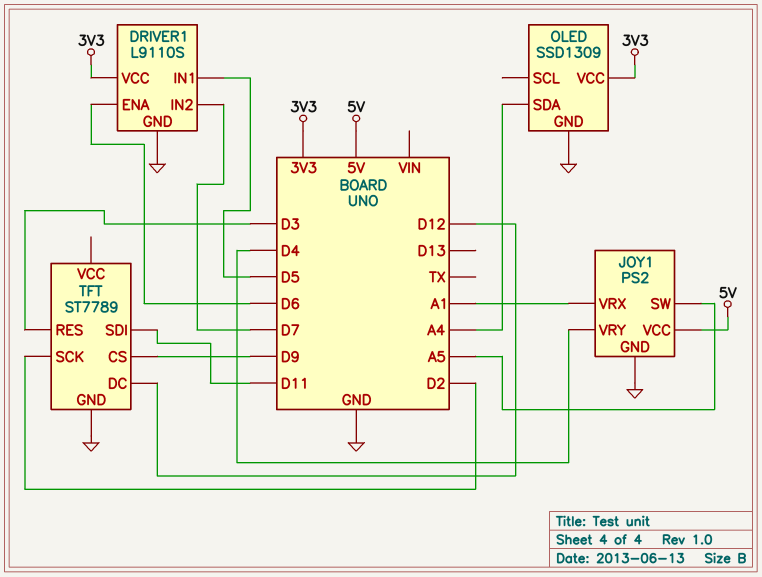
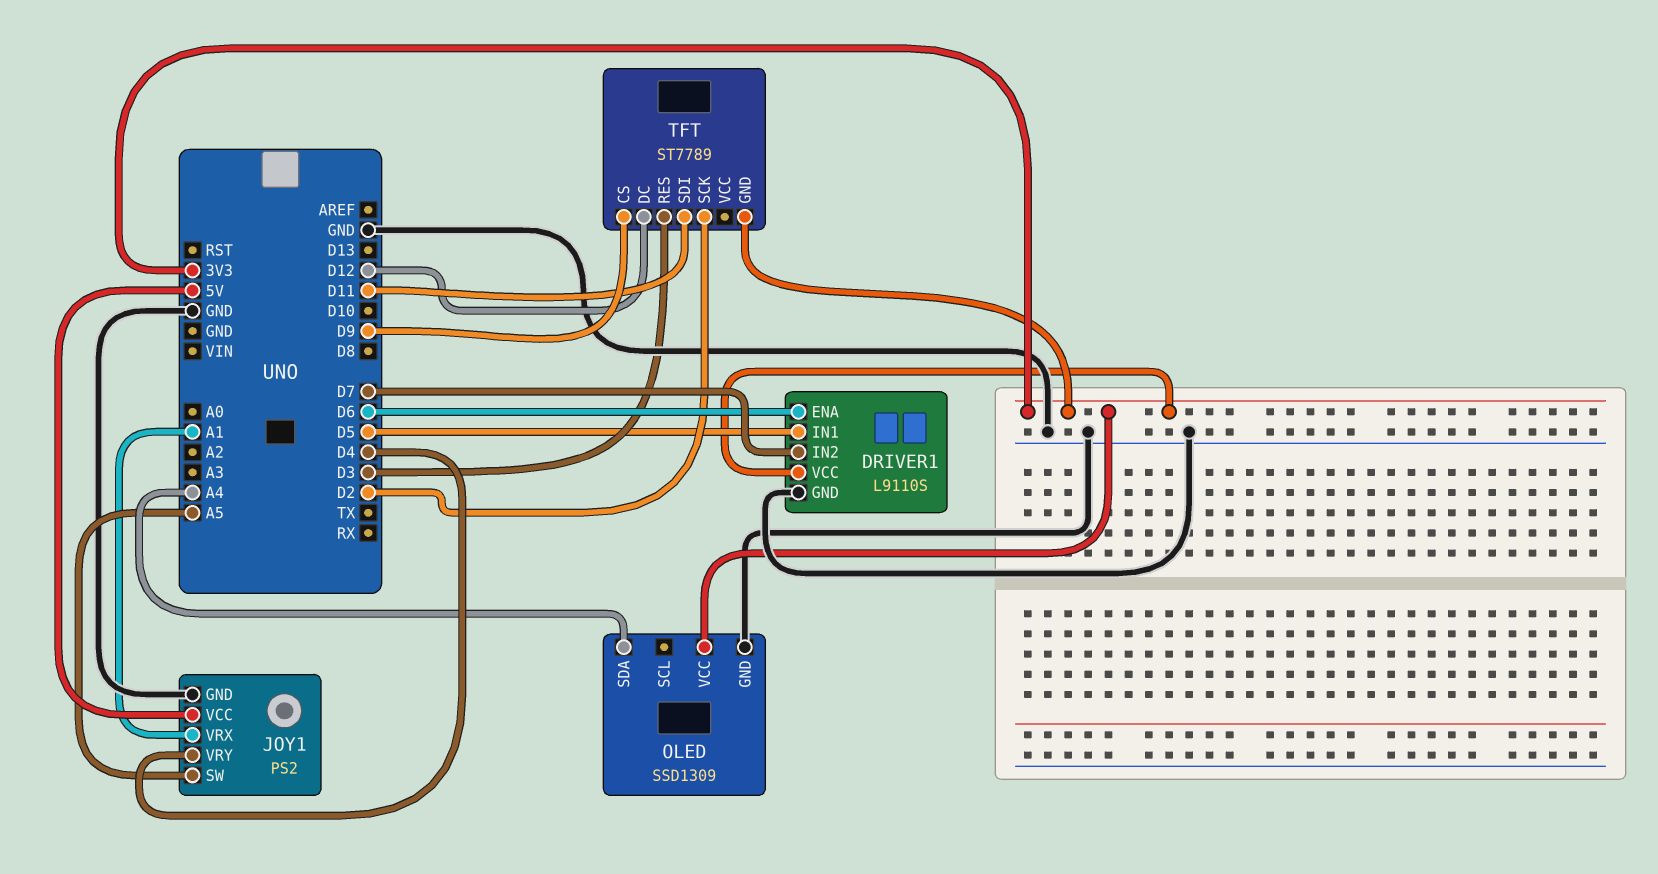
TFT pin GND: GND -> 3V3

